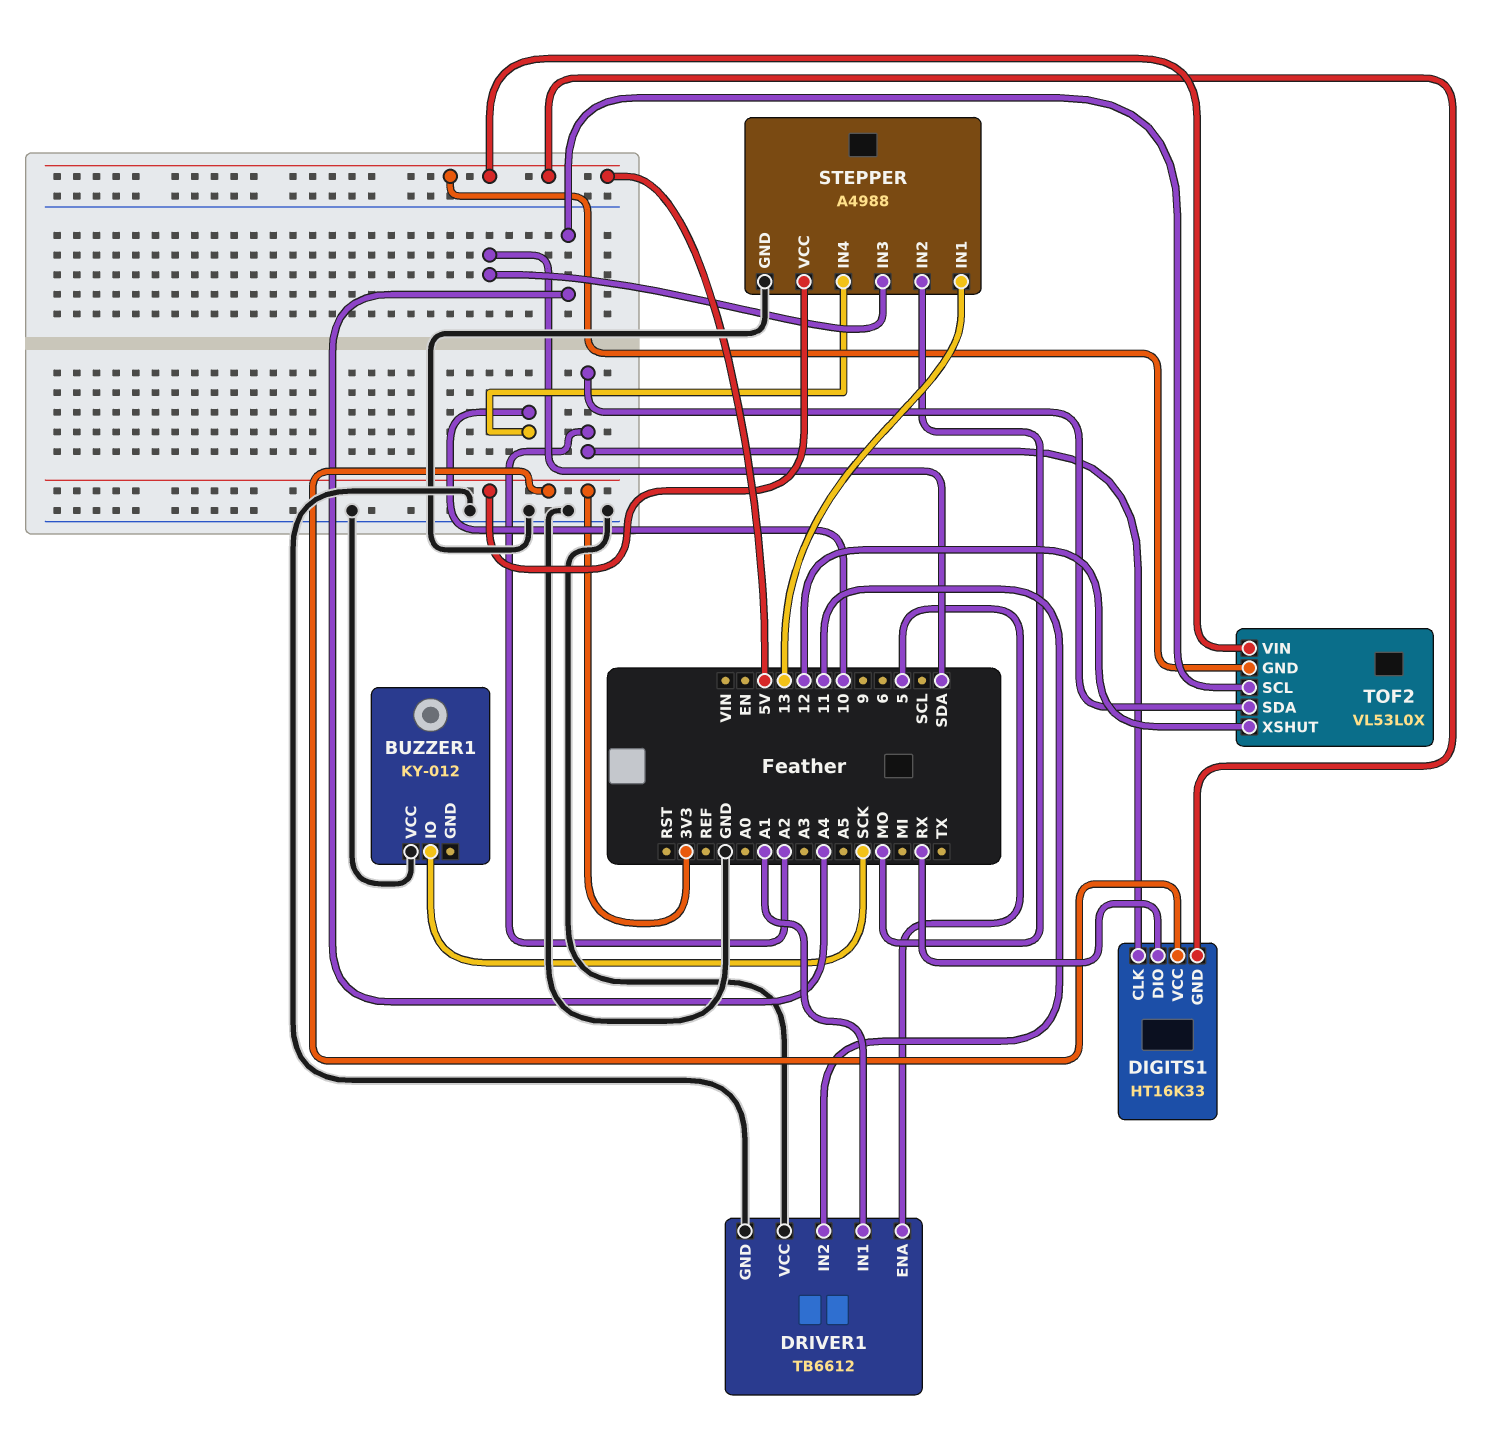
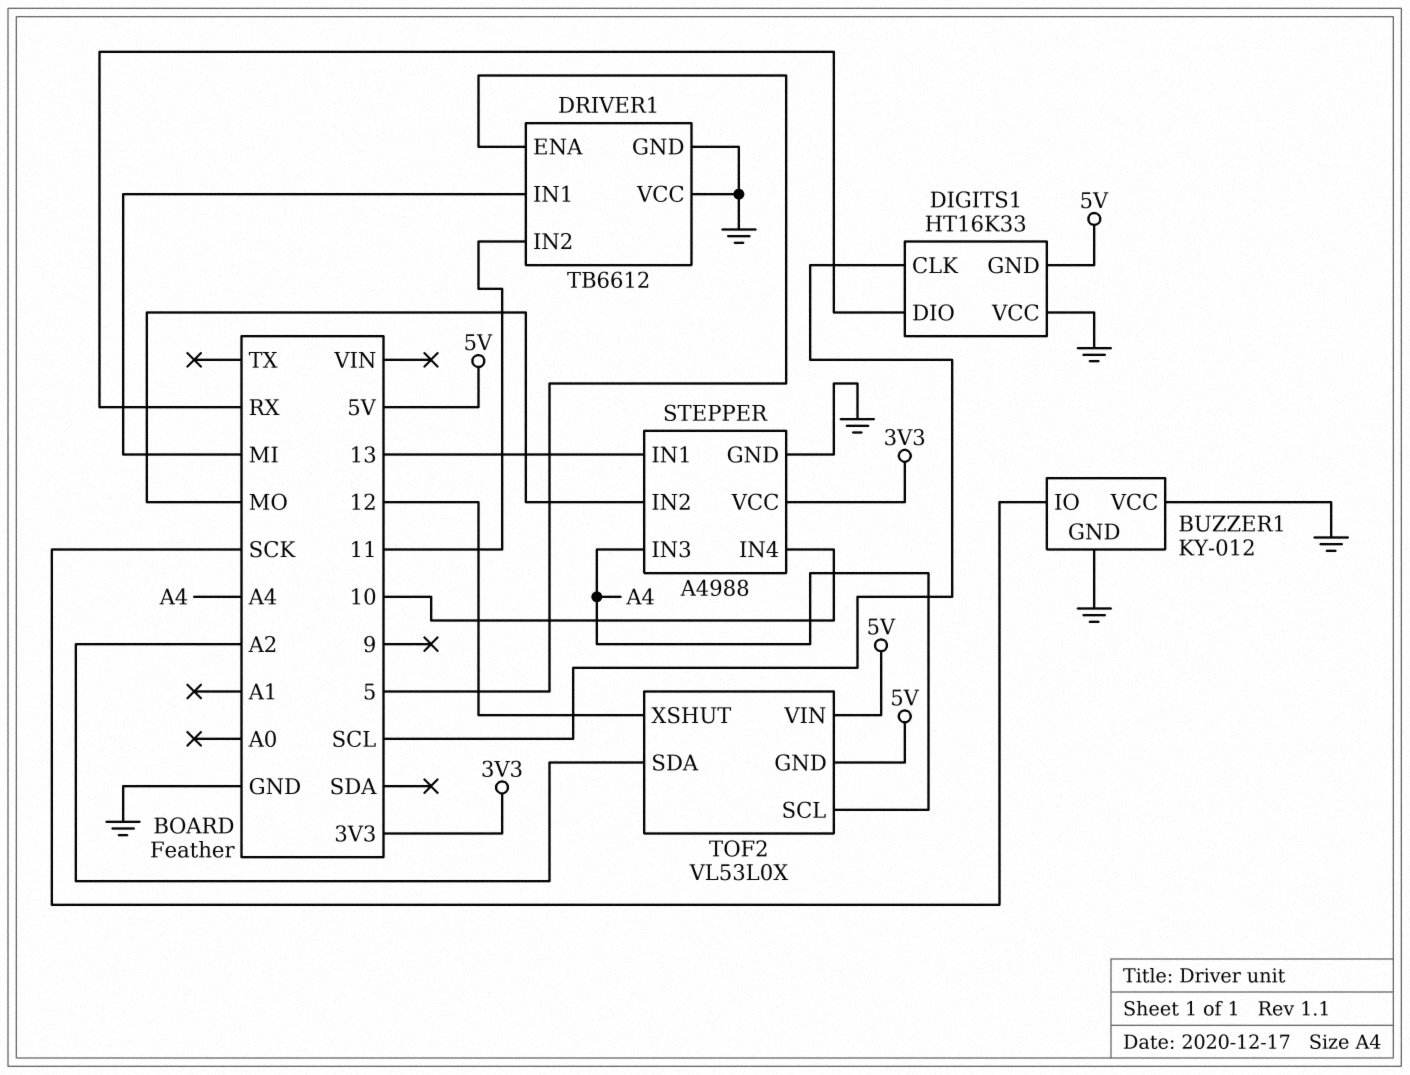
BUZZER1 pin GND: none -> GND
DIGITS1 pin CLK: A2 -> SCL
DIGITS1 pin VCC: 3V3 -> GND
DRIVER1 pin IN1: A1 -> MI
STEPPER pin IN3: SDA -> A4

